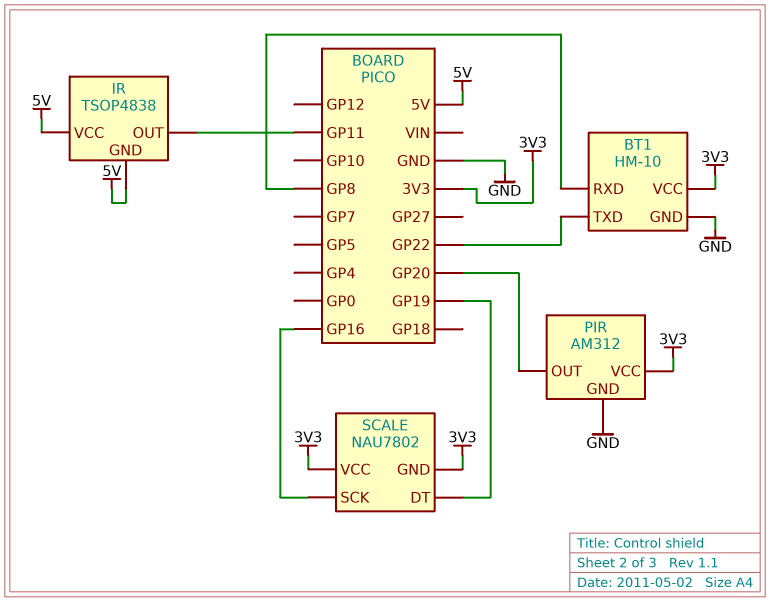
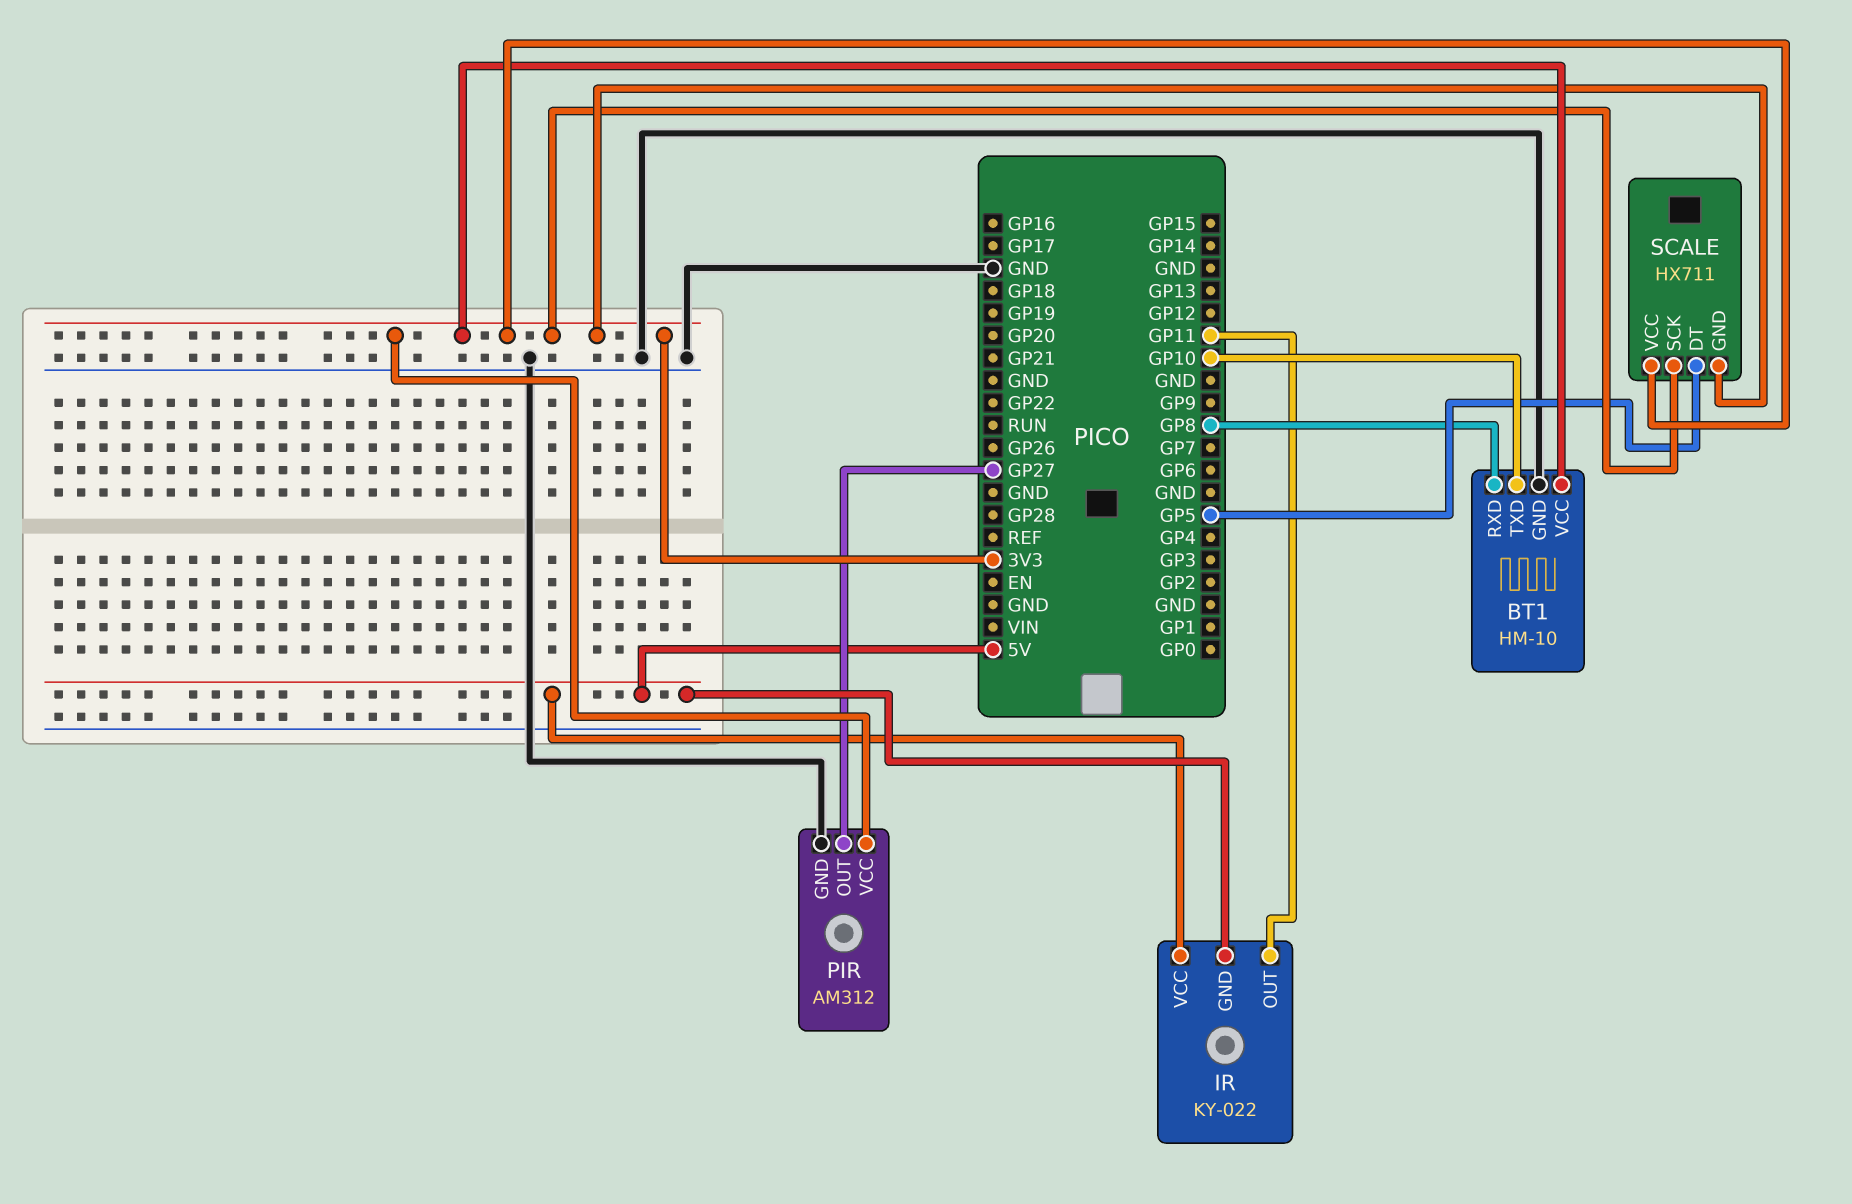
BT1 pin TXD: GP22 -> GP10
IR: TSOP4838 -> KY-022
PIR pin OUT: GP20 -> GP27
SCALE: NAU7802 -> HX711
SCALE pin DT: GP19 -> GP5
SCALE pin SCK: GP16 -> 3V3

